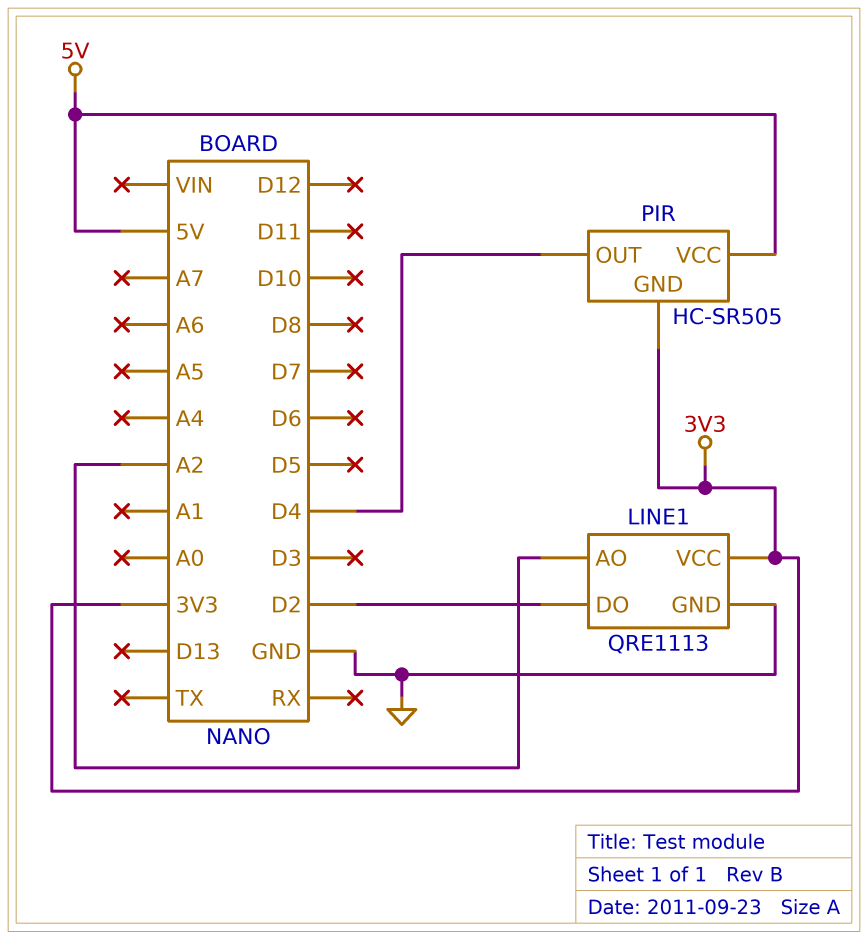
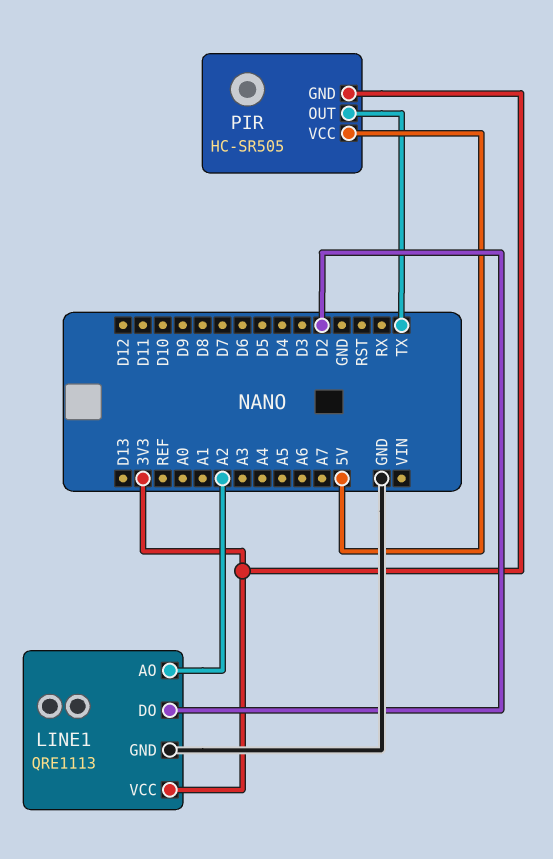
PIR pin OUT: D4 -> TX

